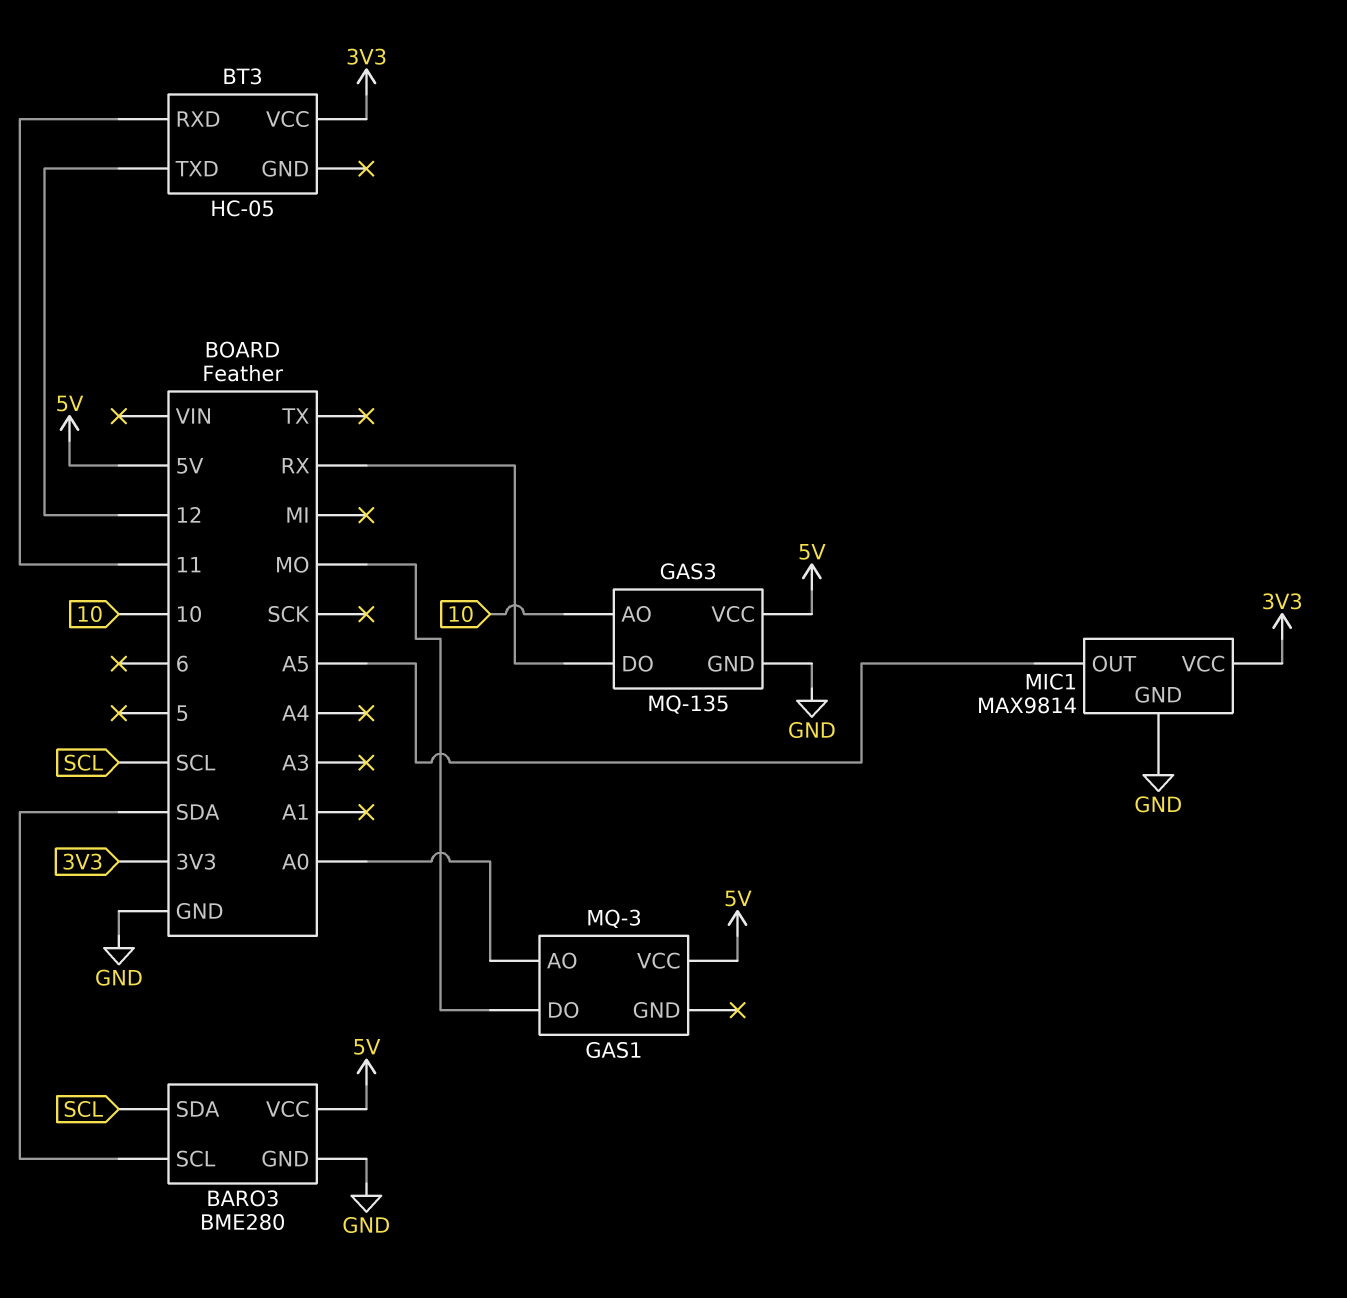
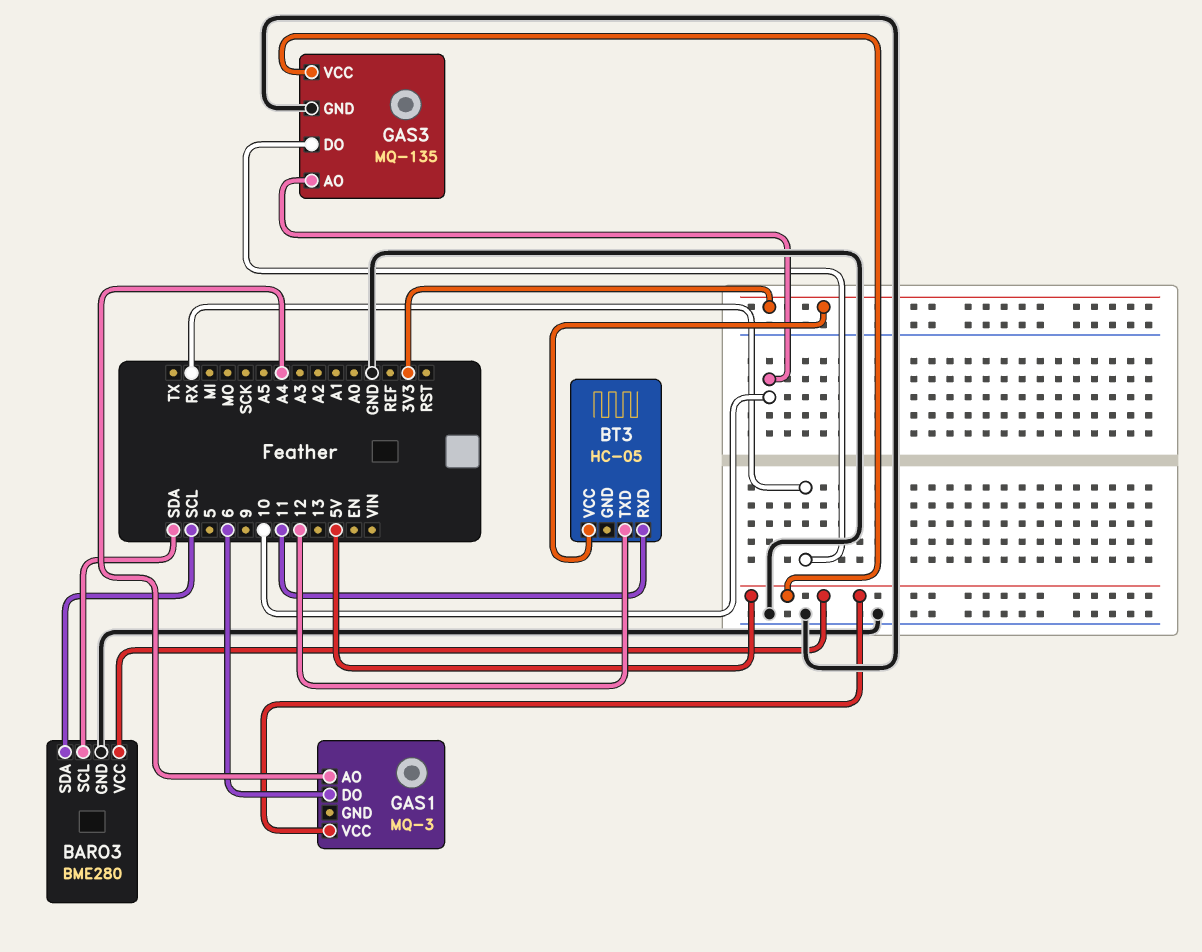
GAS1 pin AO: A0 -> A4
GAS1 pin DO: MO -> 6
MIC1: MAX9814 -> none
MIC1 pin GND: GND -> none
MIC1 pin OUT: A5 -> none
MIC1 pin VCC: 3V3 -> none

